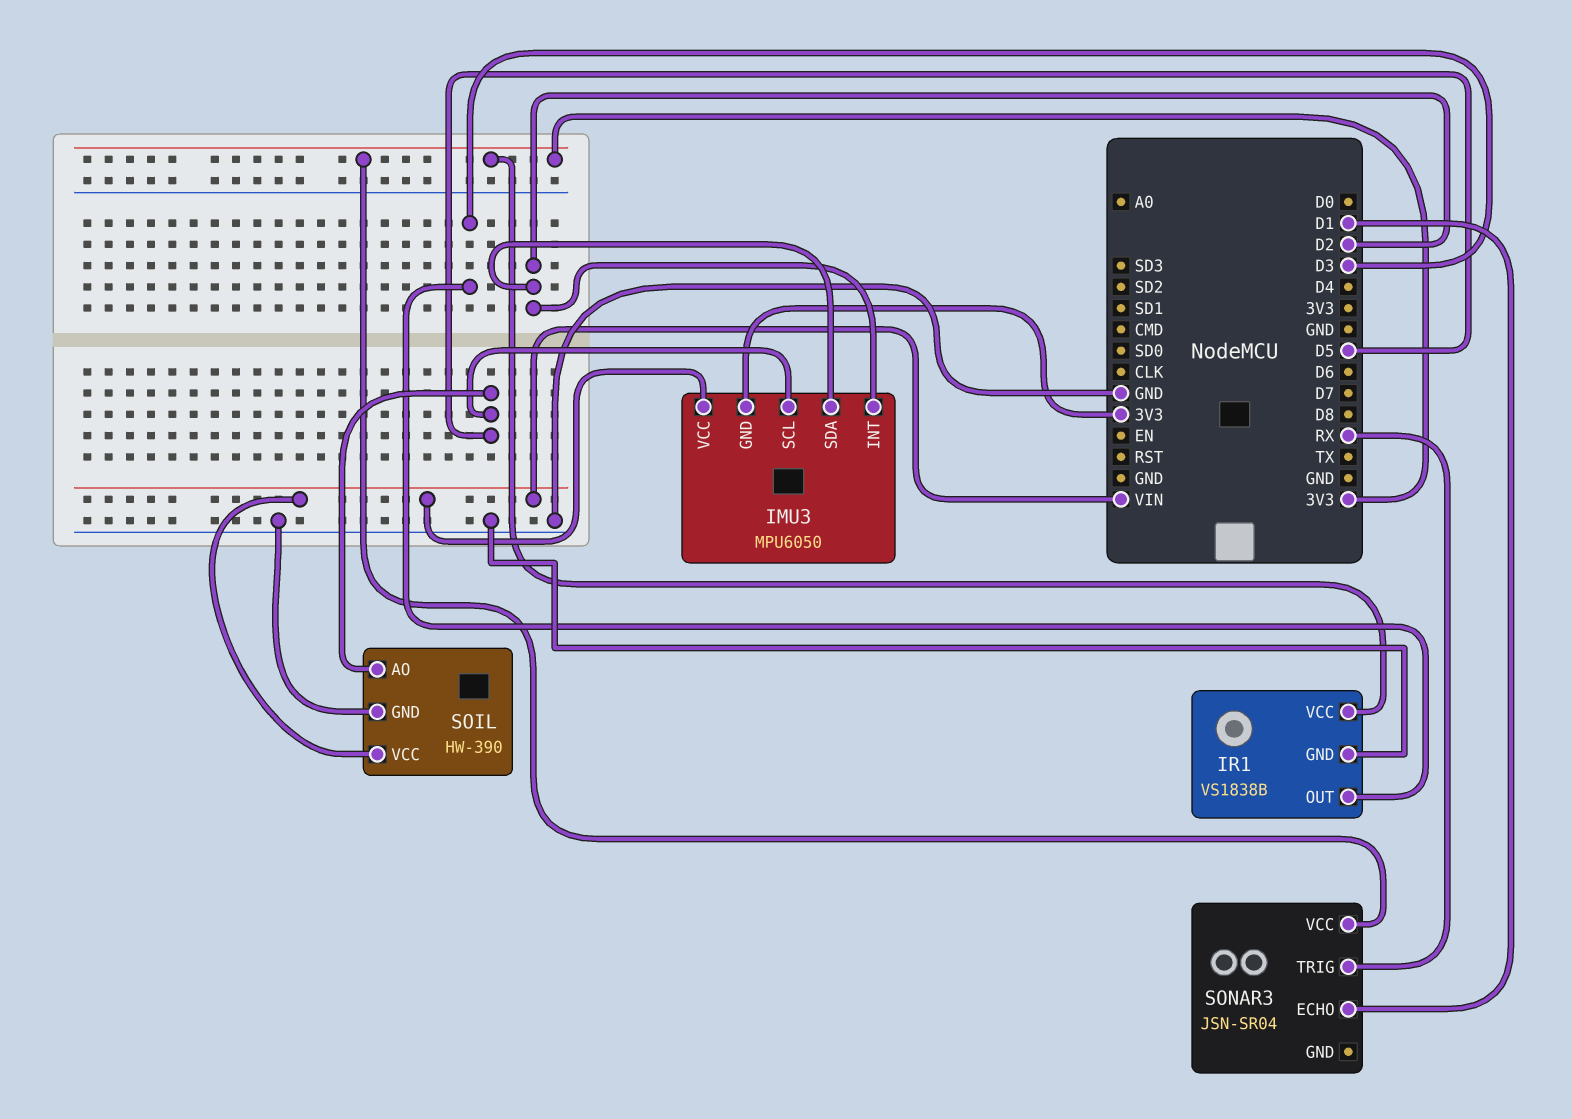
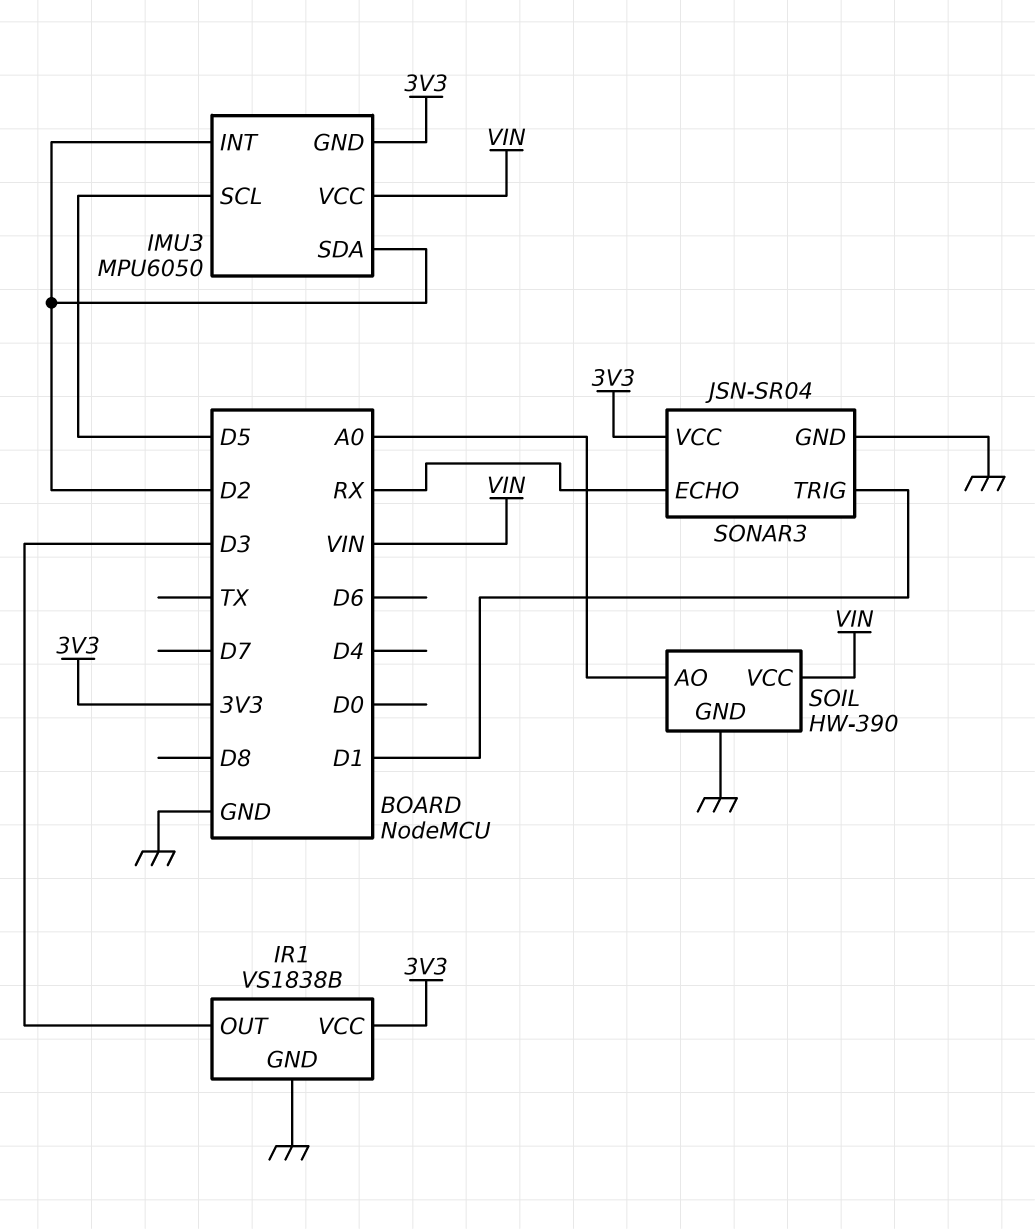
SOIL pin AO: D5 -> A0
SONAR3 pin ECHO: D1 -> RX
SONAR3 pin GND: none -> GND
SONAR3 pin TRIG: RX -> D1

